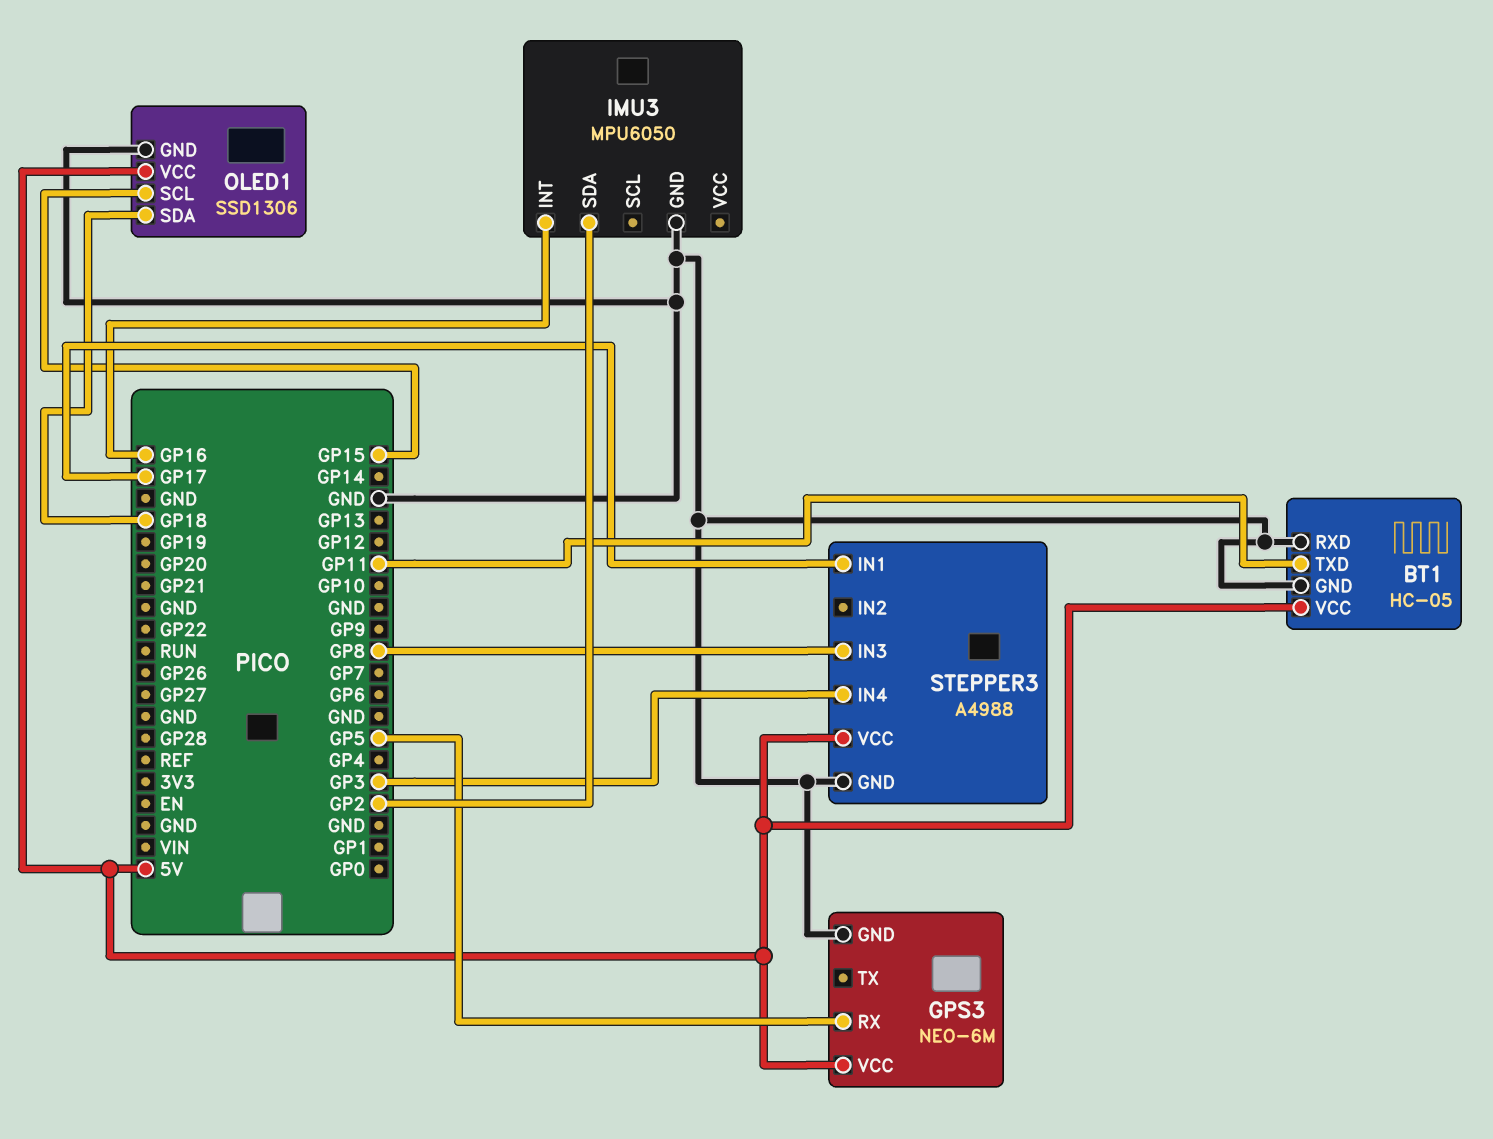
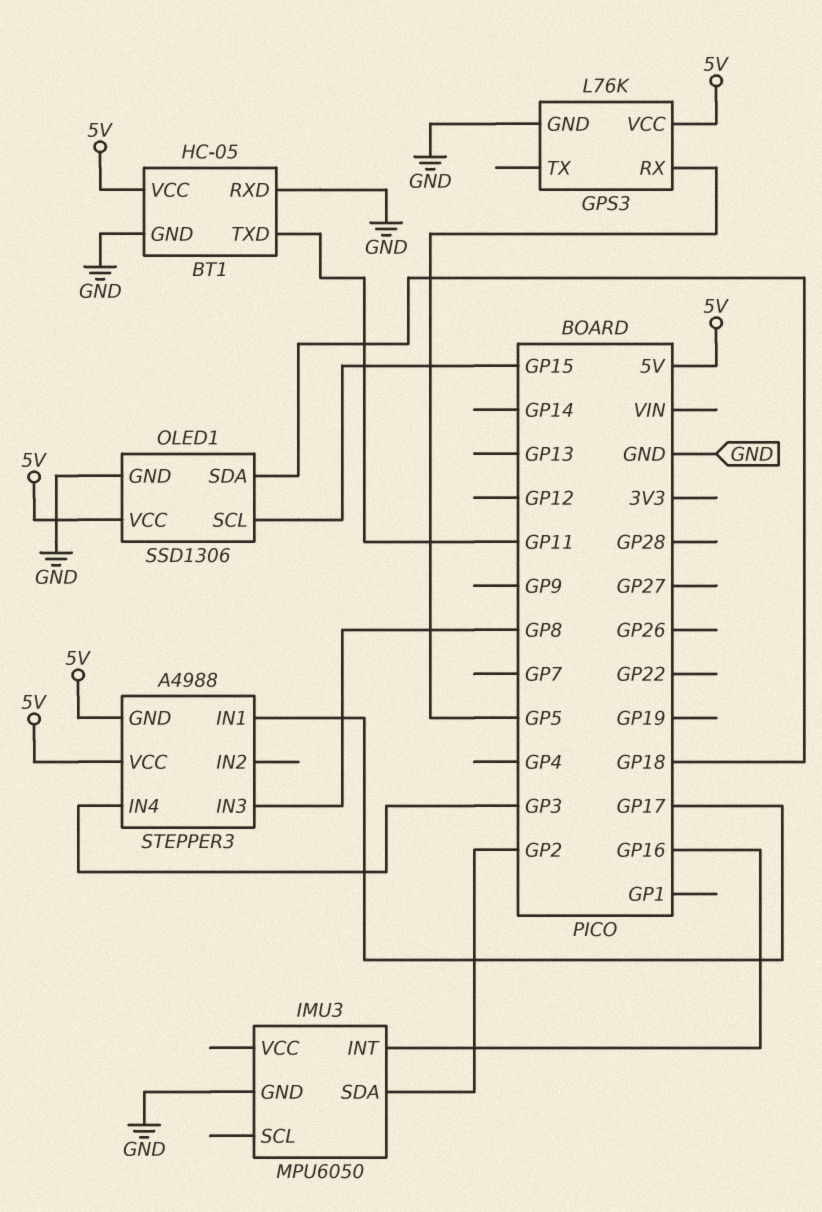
GPS3: NEO-6M -> L76K
STEPPER3 pin GND: GND -> 5V

